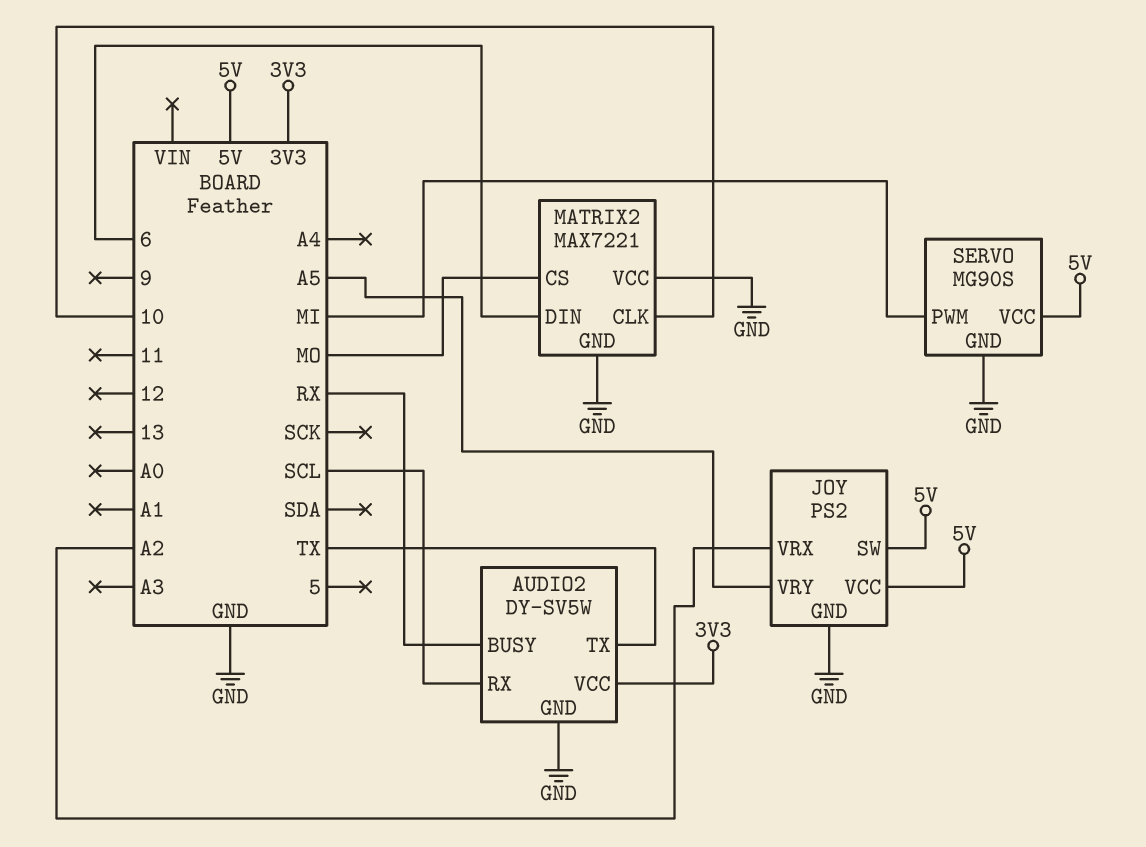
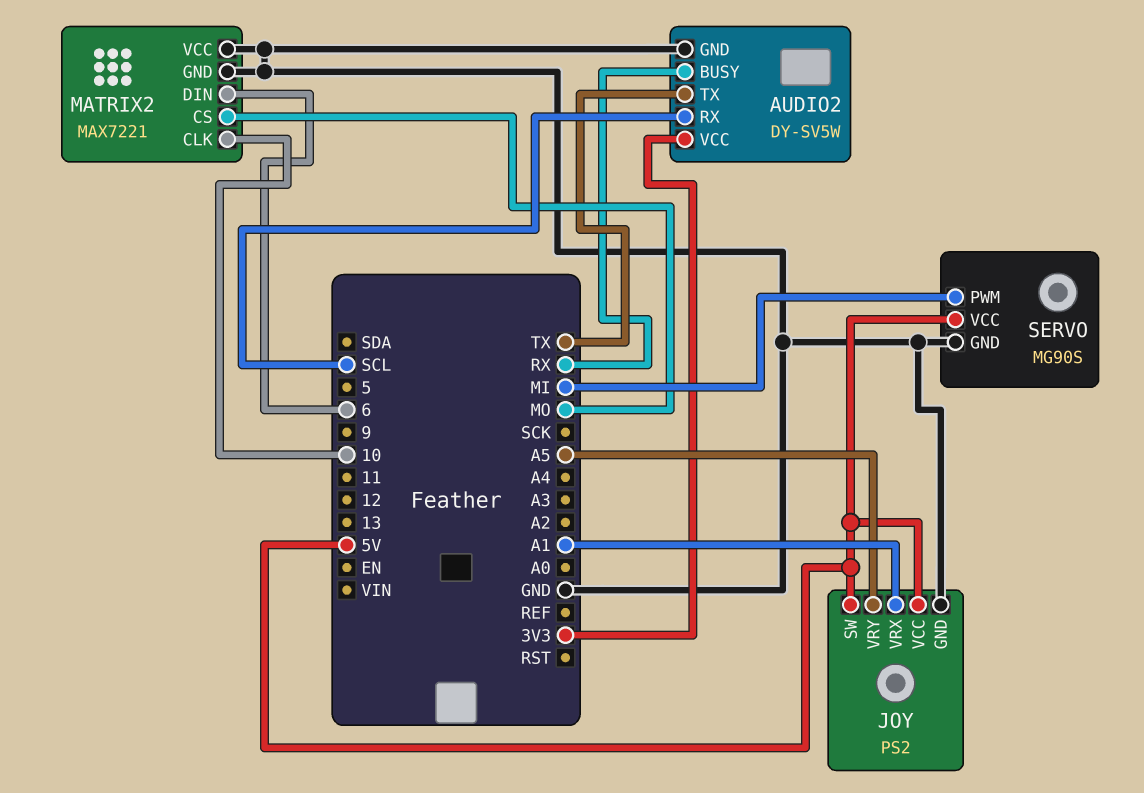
JOY pin VRX: A2 -> A1

